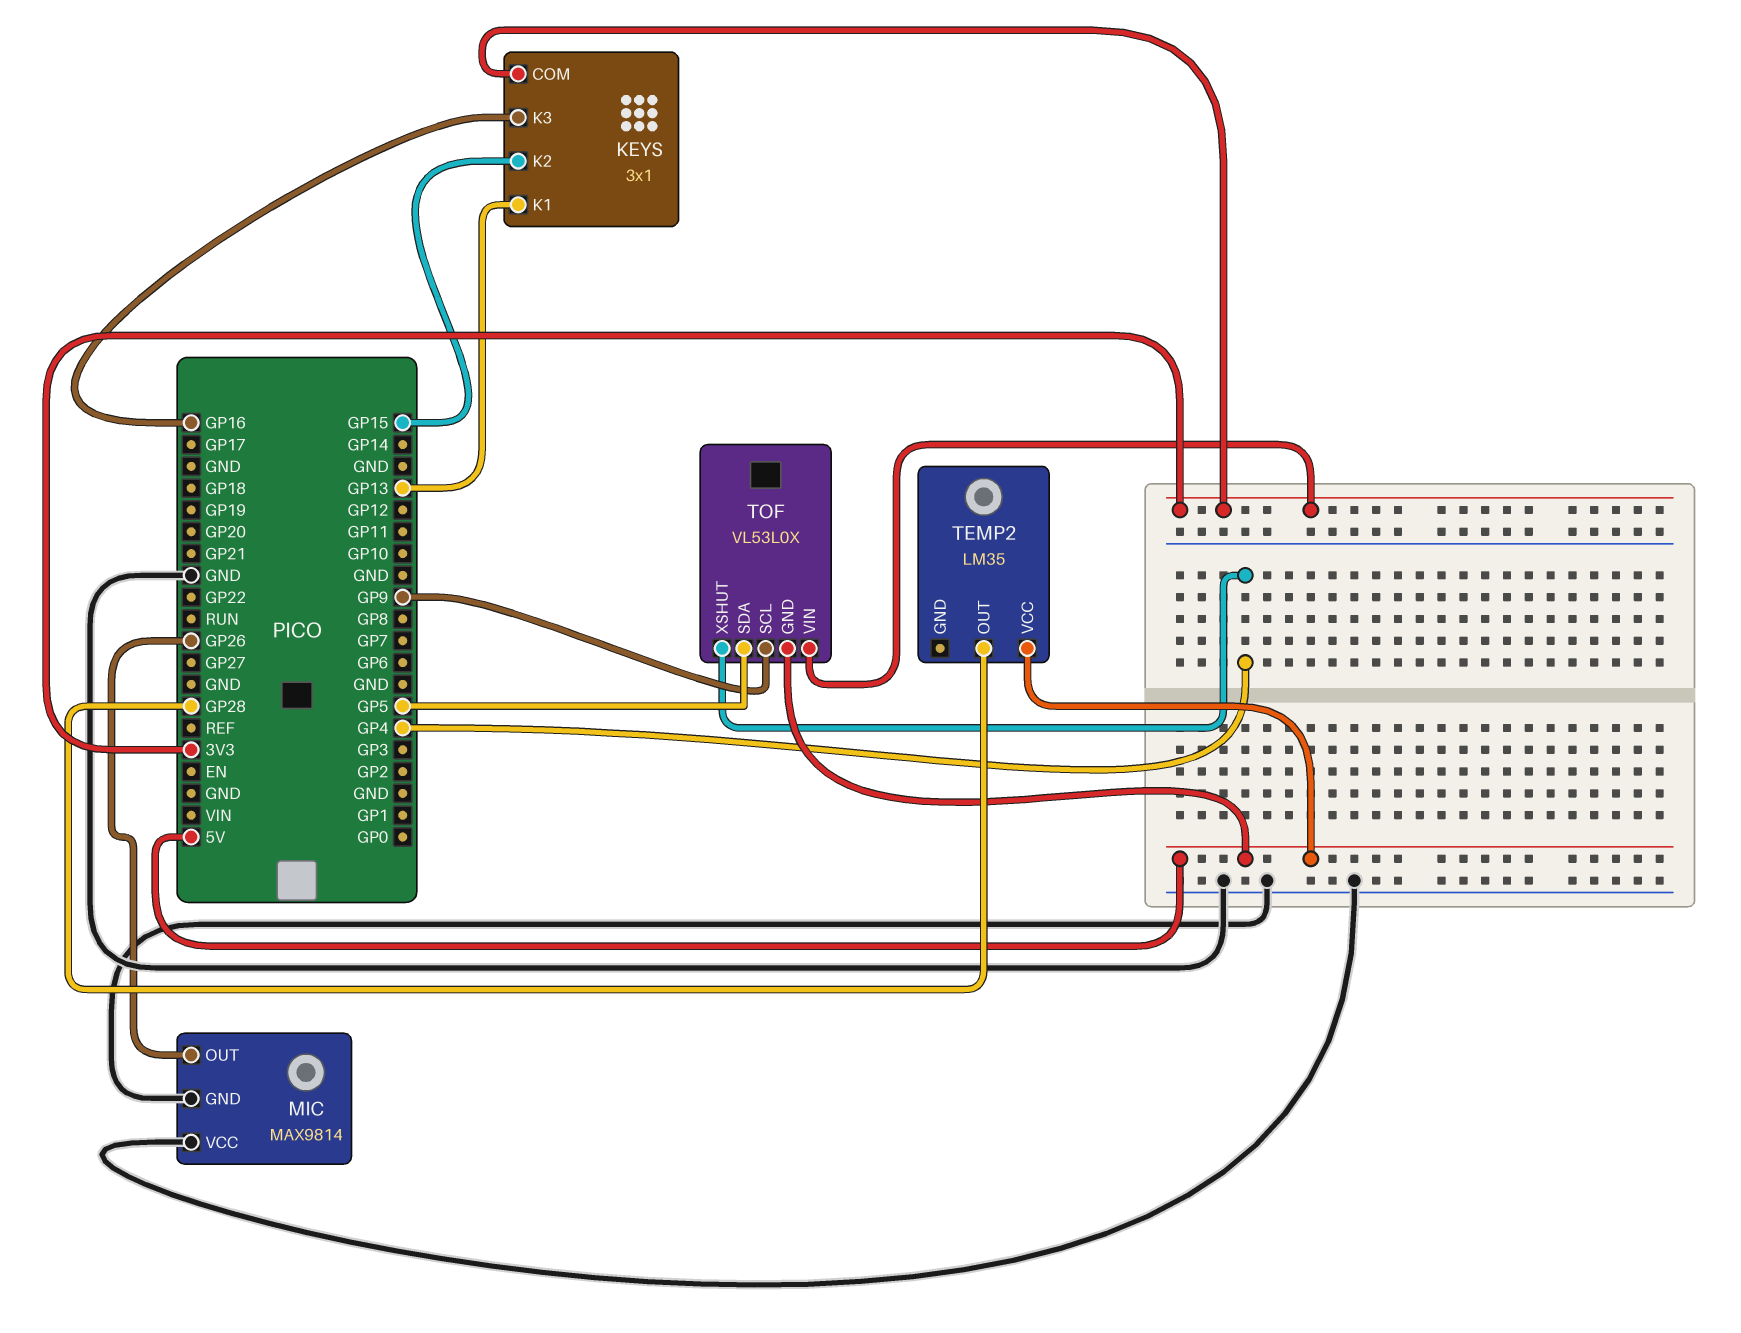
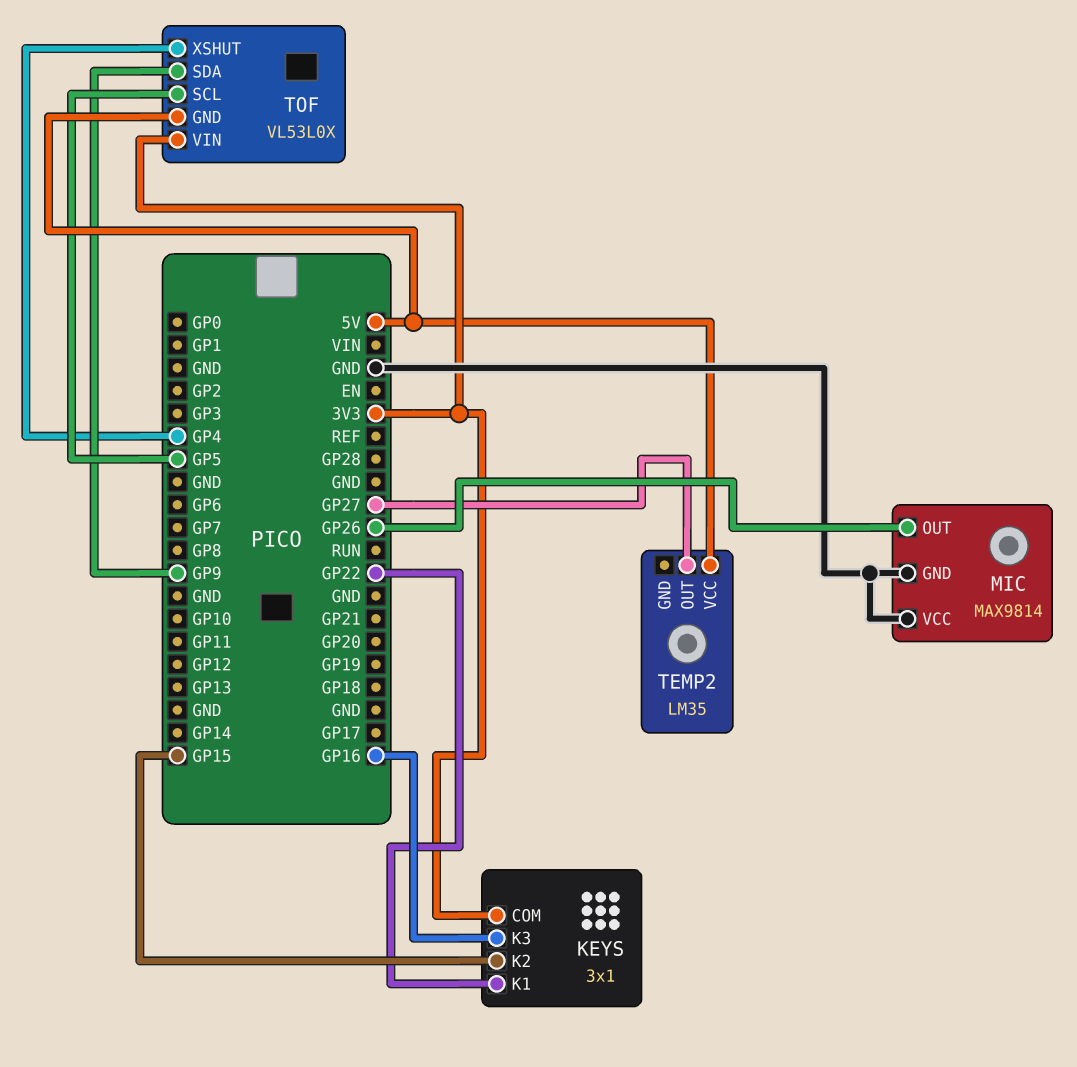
KEYS pin K1: GP13 -> GP22
TEMP2 pin OUT: GP28 -> GP27
TOF pin SCL: GP9 -> GP5
TOF pin SDA: GP5 -> GP9

